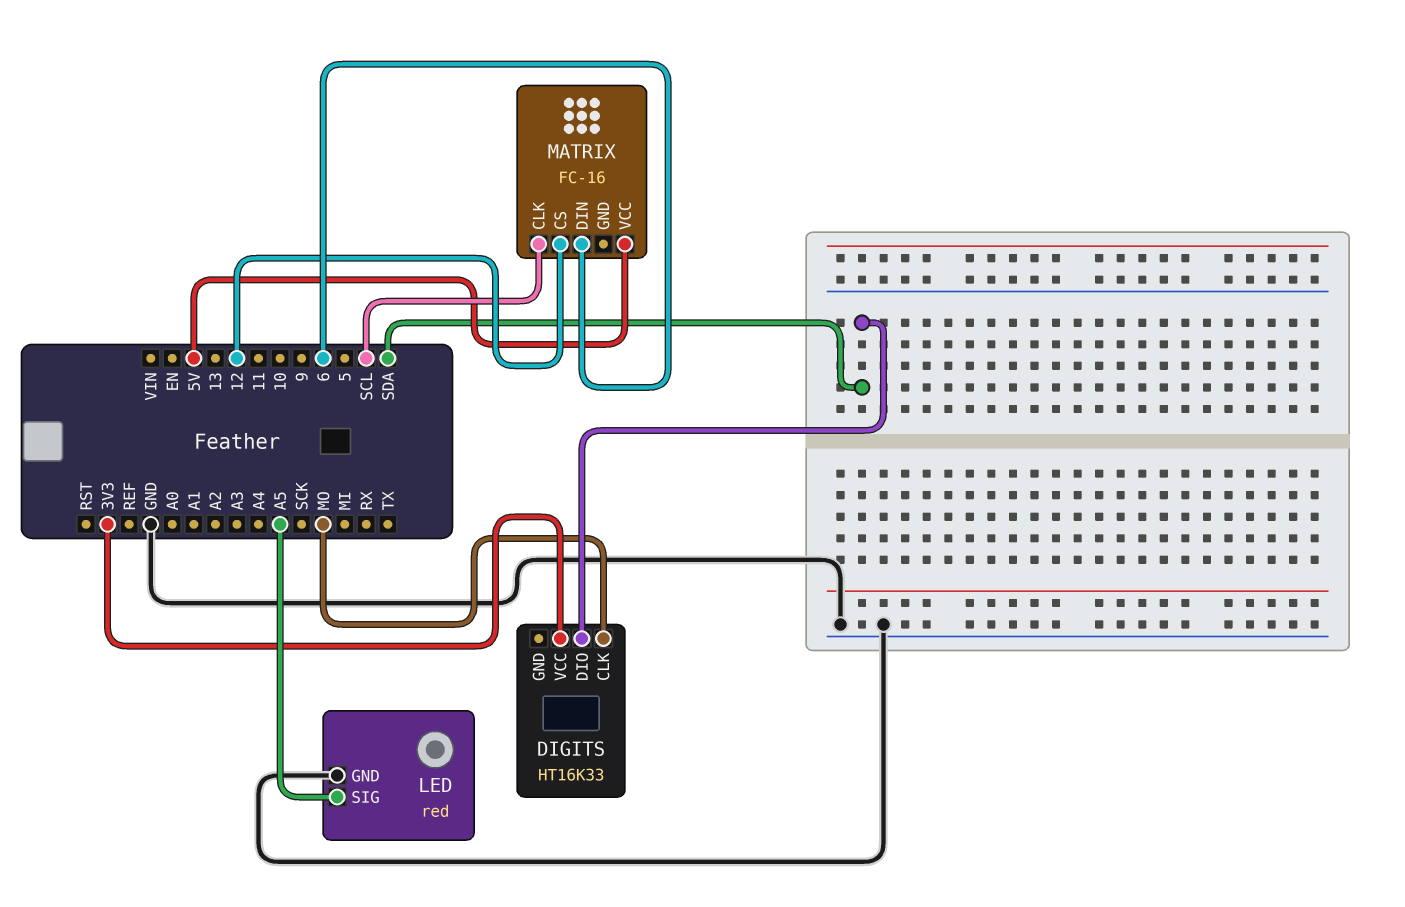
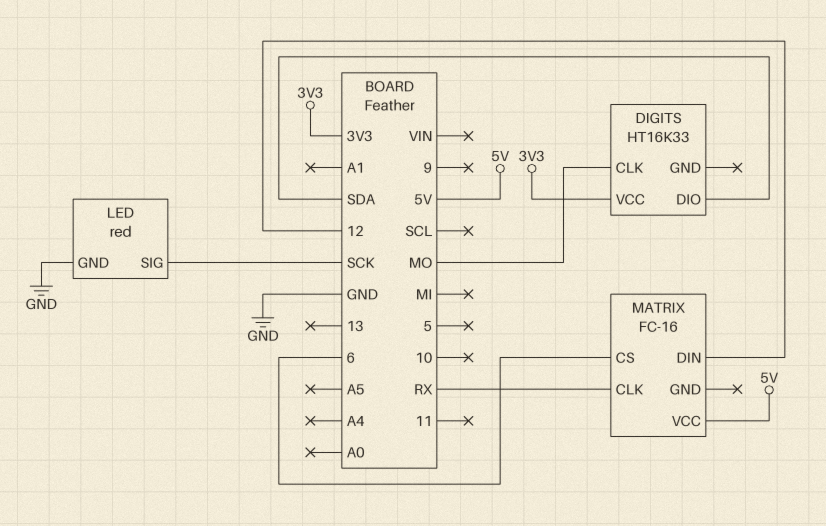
LED pin SIG: A5 -> SCK
MATRIX pin CLK: SCL -> RX
MATRIX pin CS: 12 -> 6
MATRIX pin DIN: 6 -> 12

